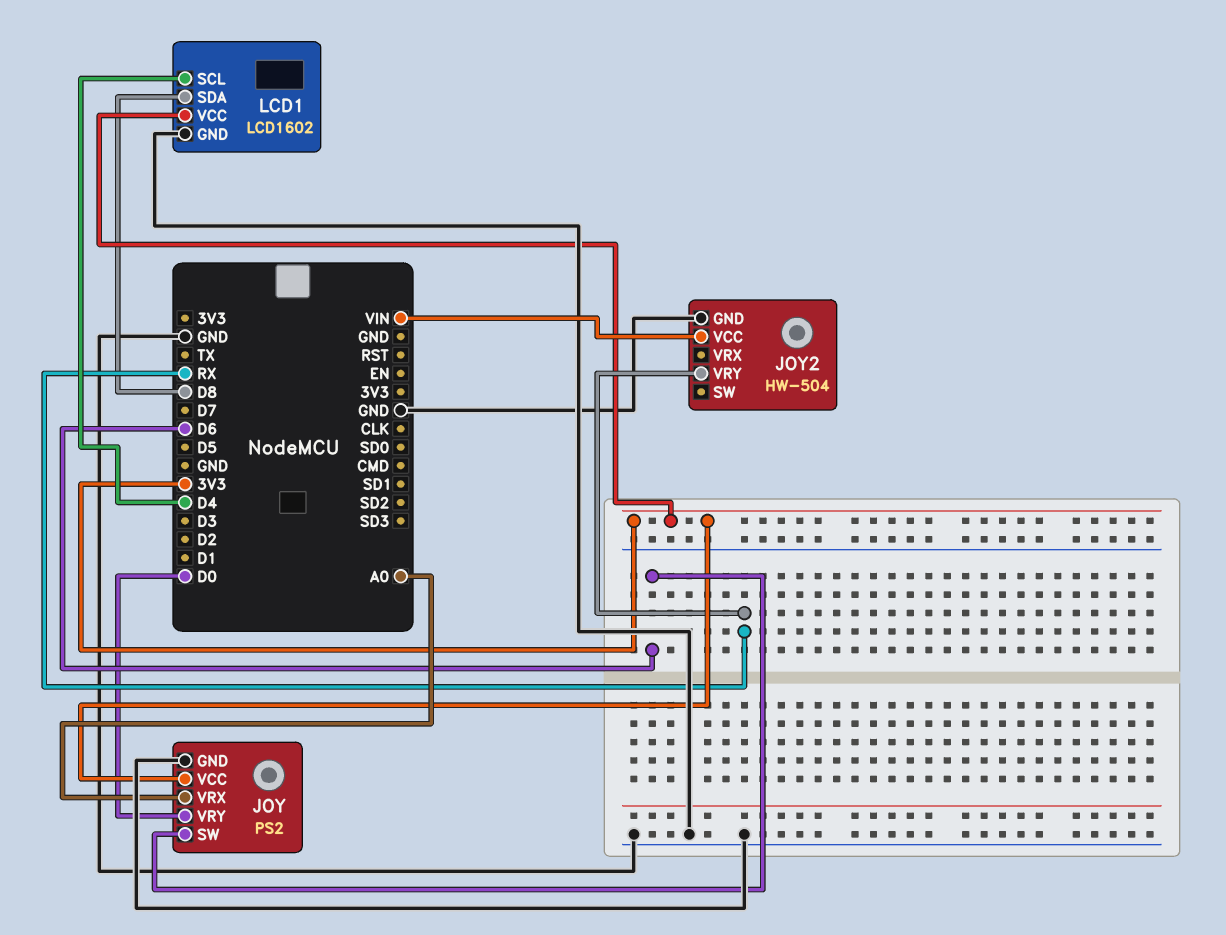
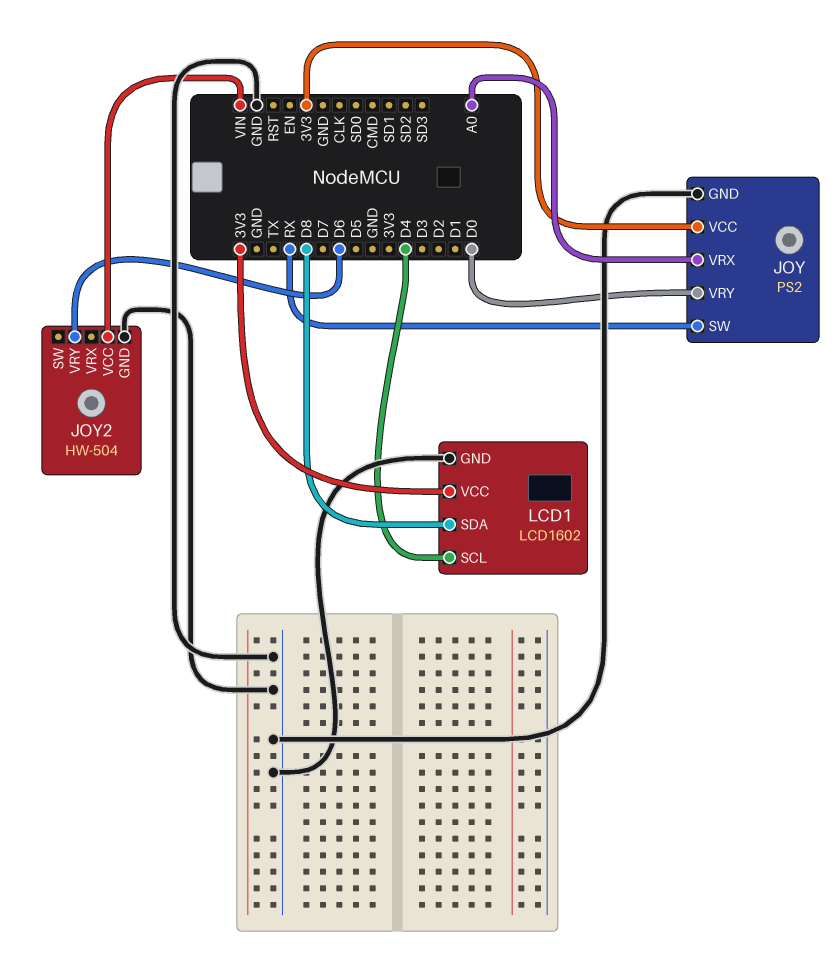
JOY pin SW: D6 -> RX
JOY2 pin VRY: RX -> D6

